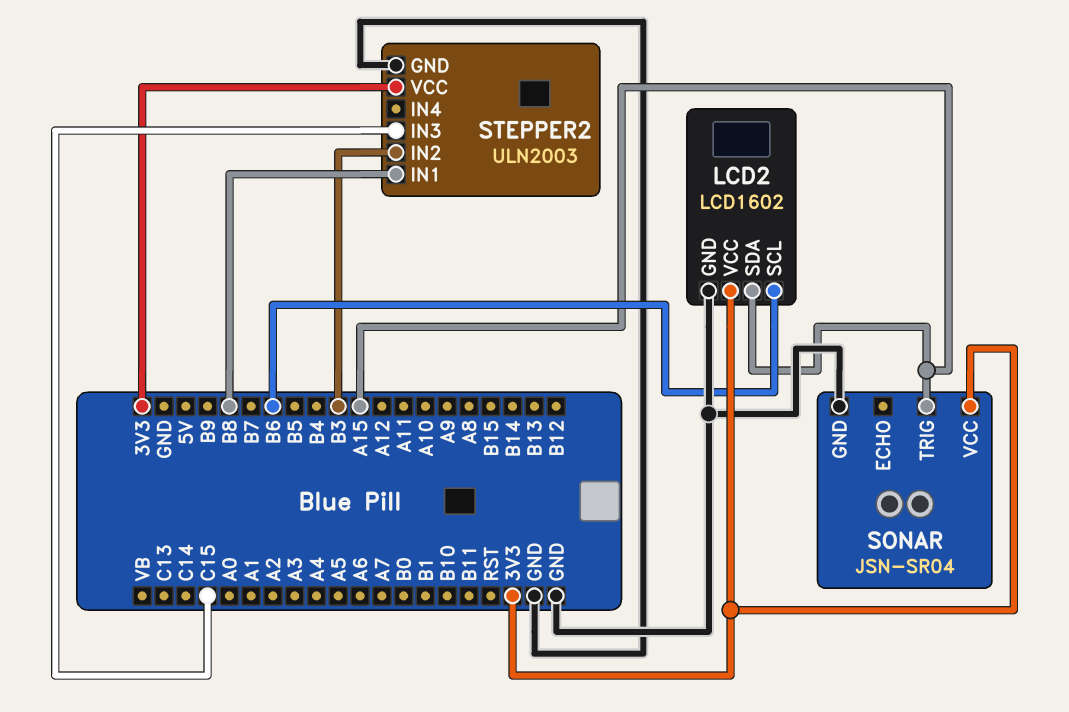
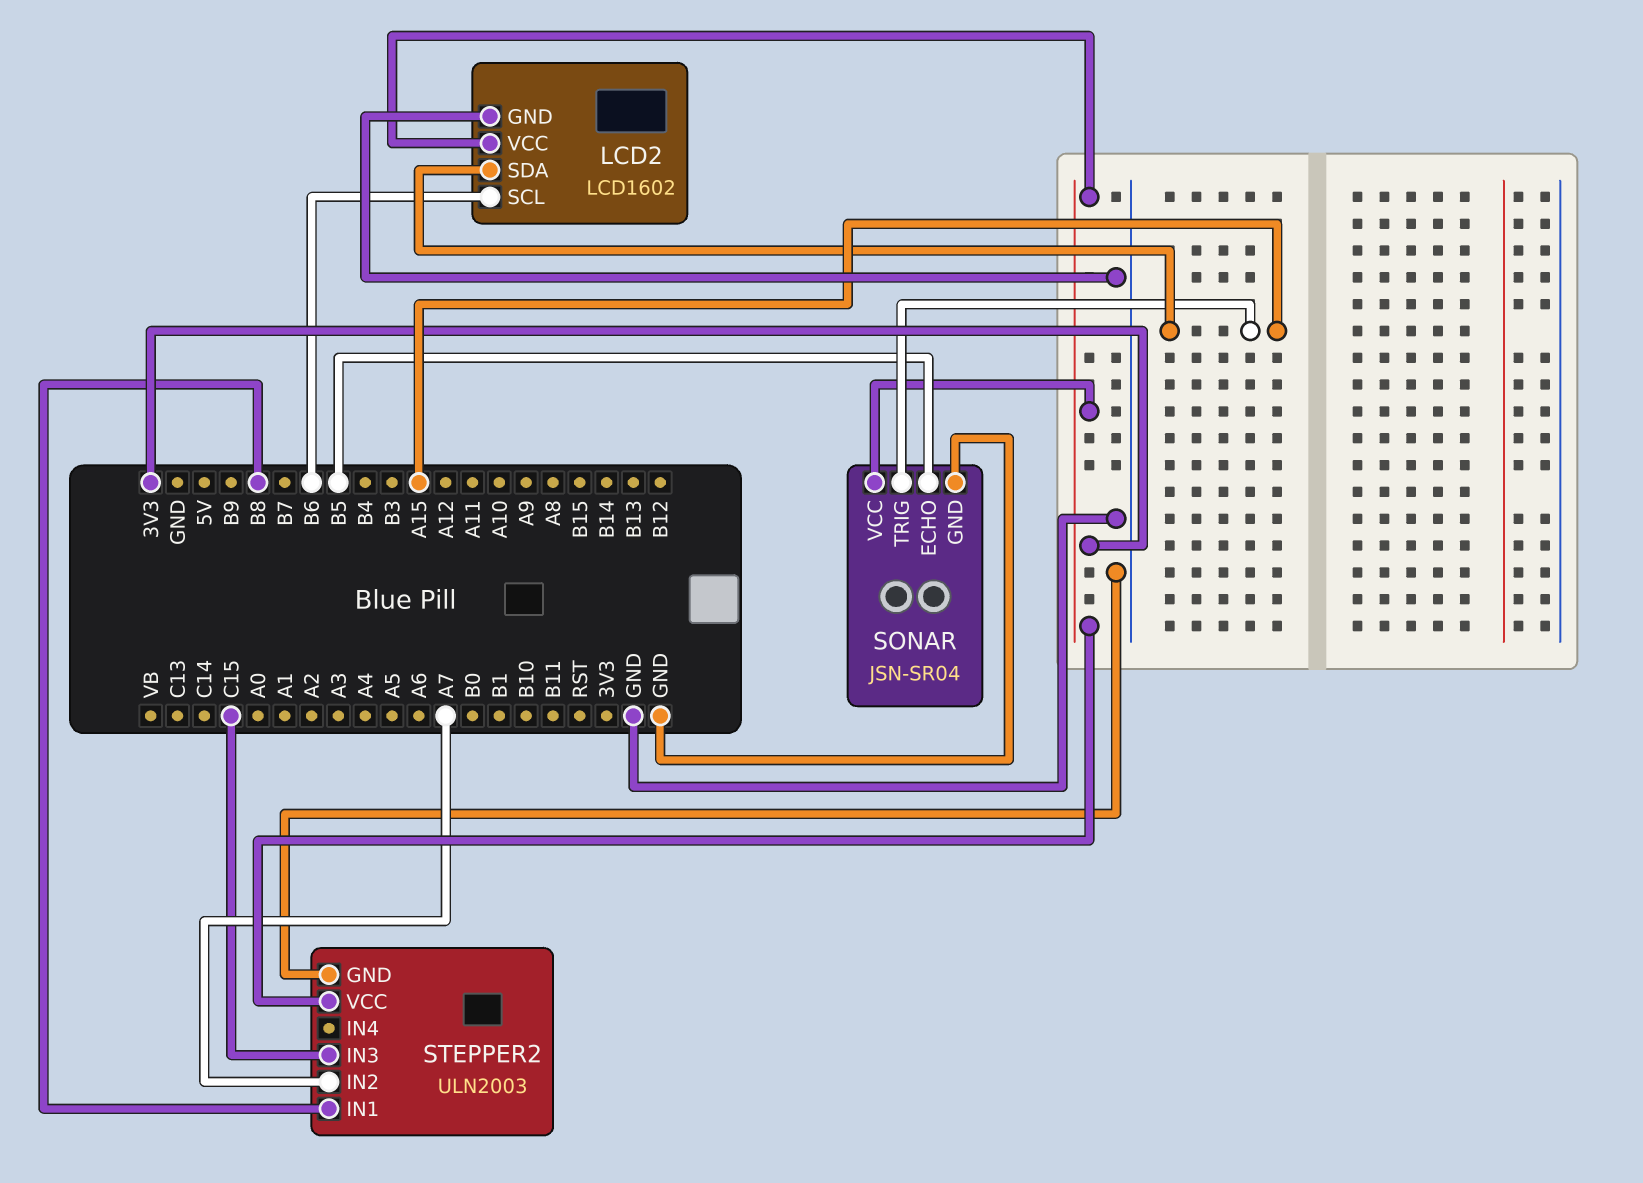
SONAR pin ECHO: none -> B5
STEPPER2 pin IN2: B3 -> A7

